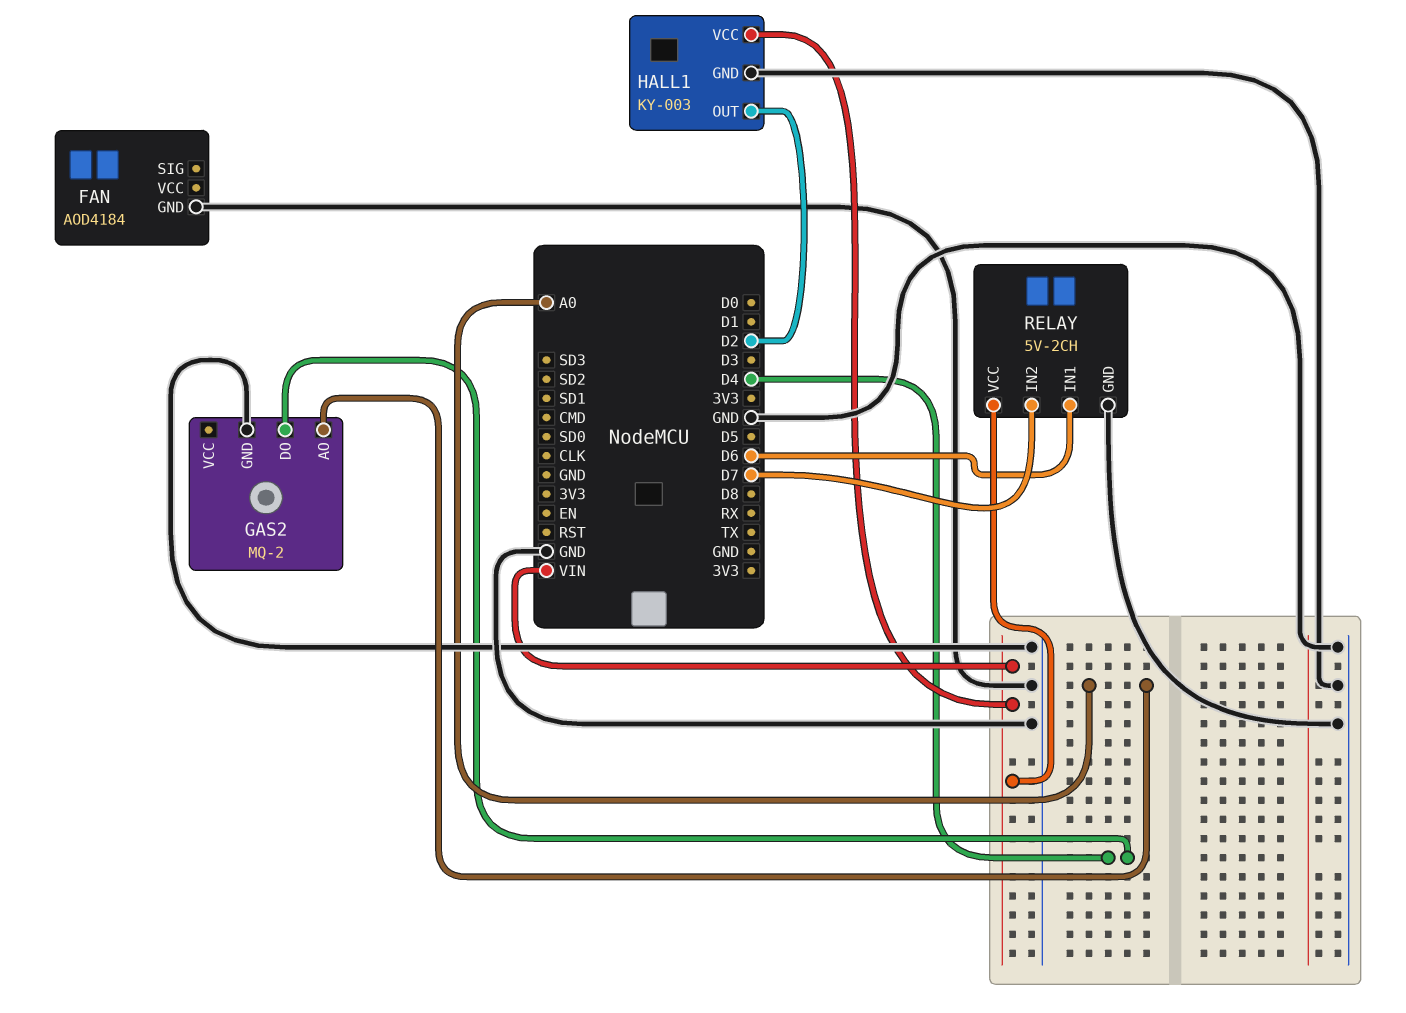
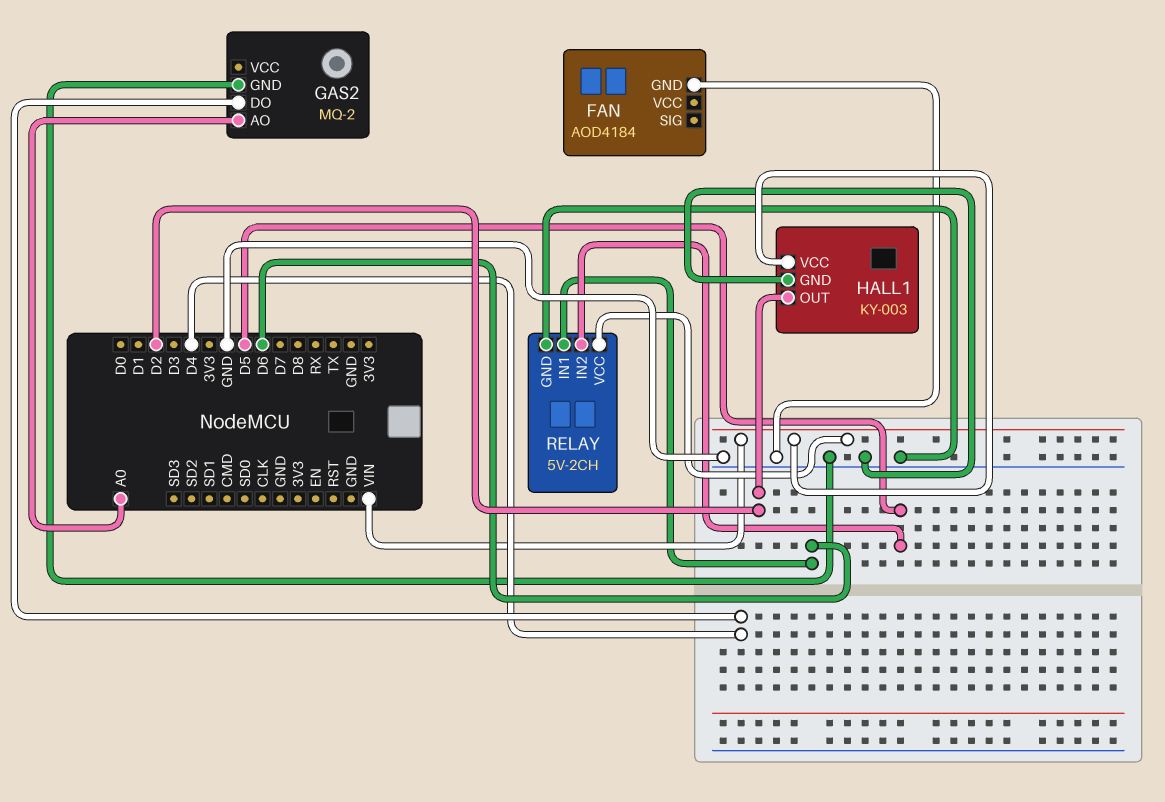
RELAY pin IN2: D7 -> D5

